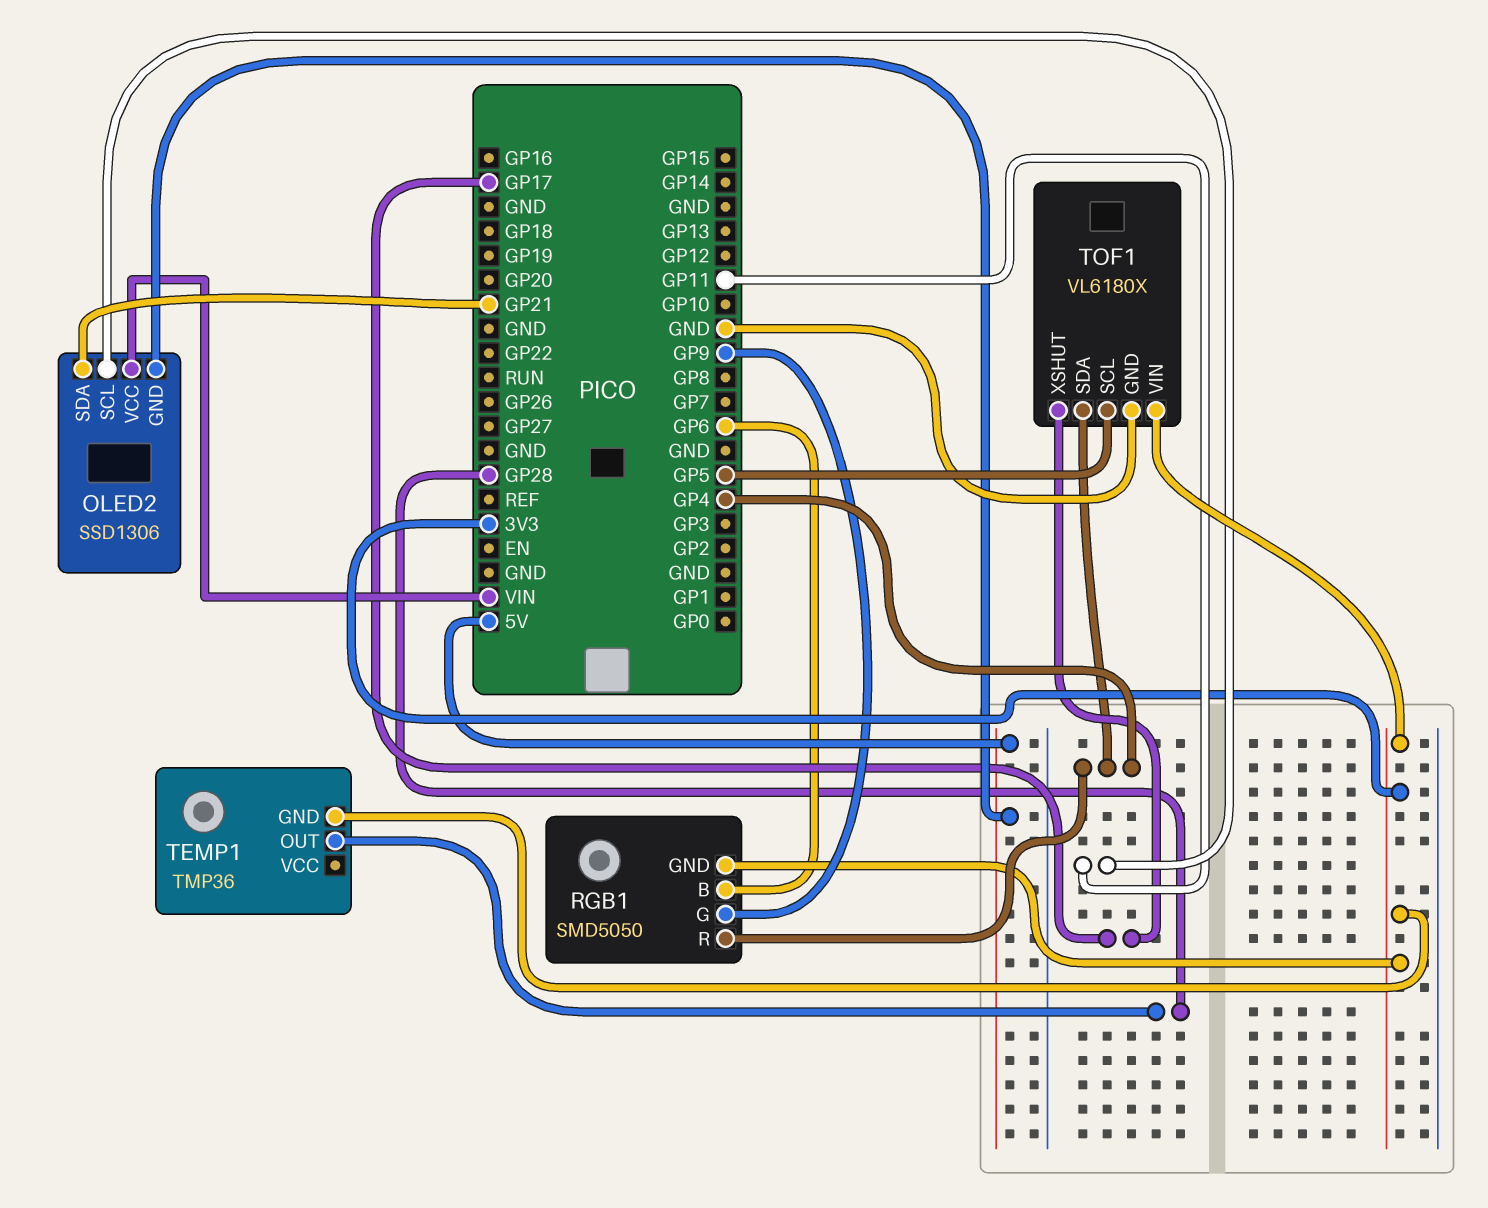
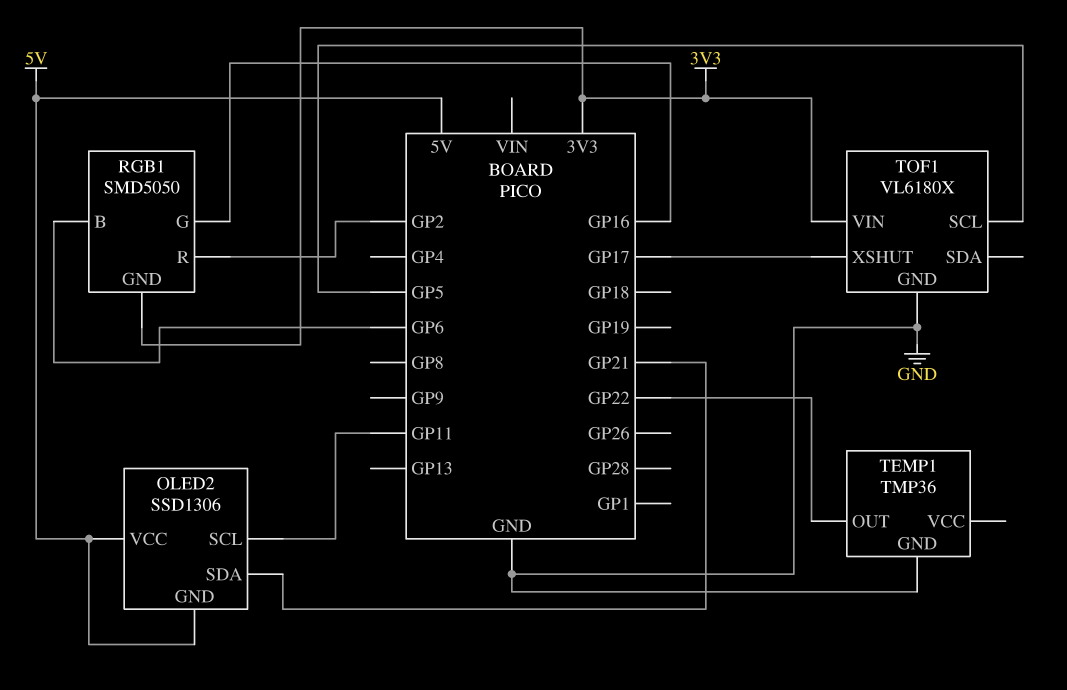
OLED2 pin VCC: VIN -> 5V
RGB1 pin G: GP9 -> GP16
RGB1 pin R: GP4 -> GP2
TEMP1 pin GND: 3V3 -> GND
TEMP1 pin OUT: GP28 -> GP22
TOF1 pin SDA: GP4 -> none

